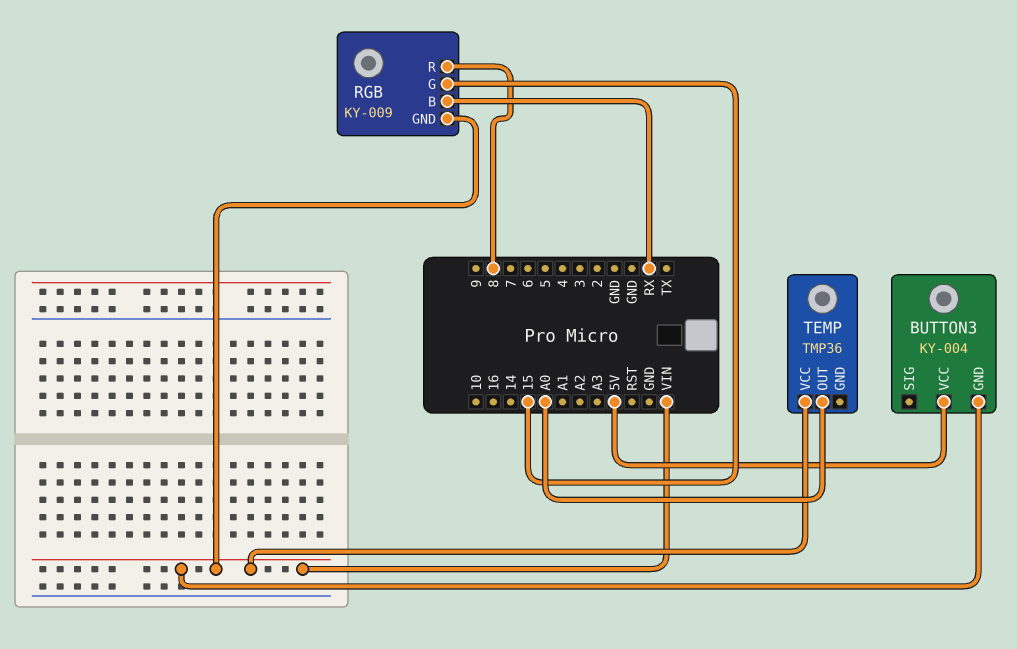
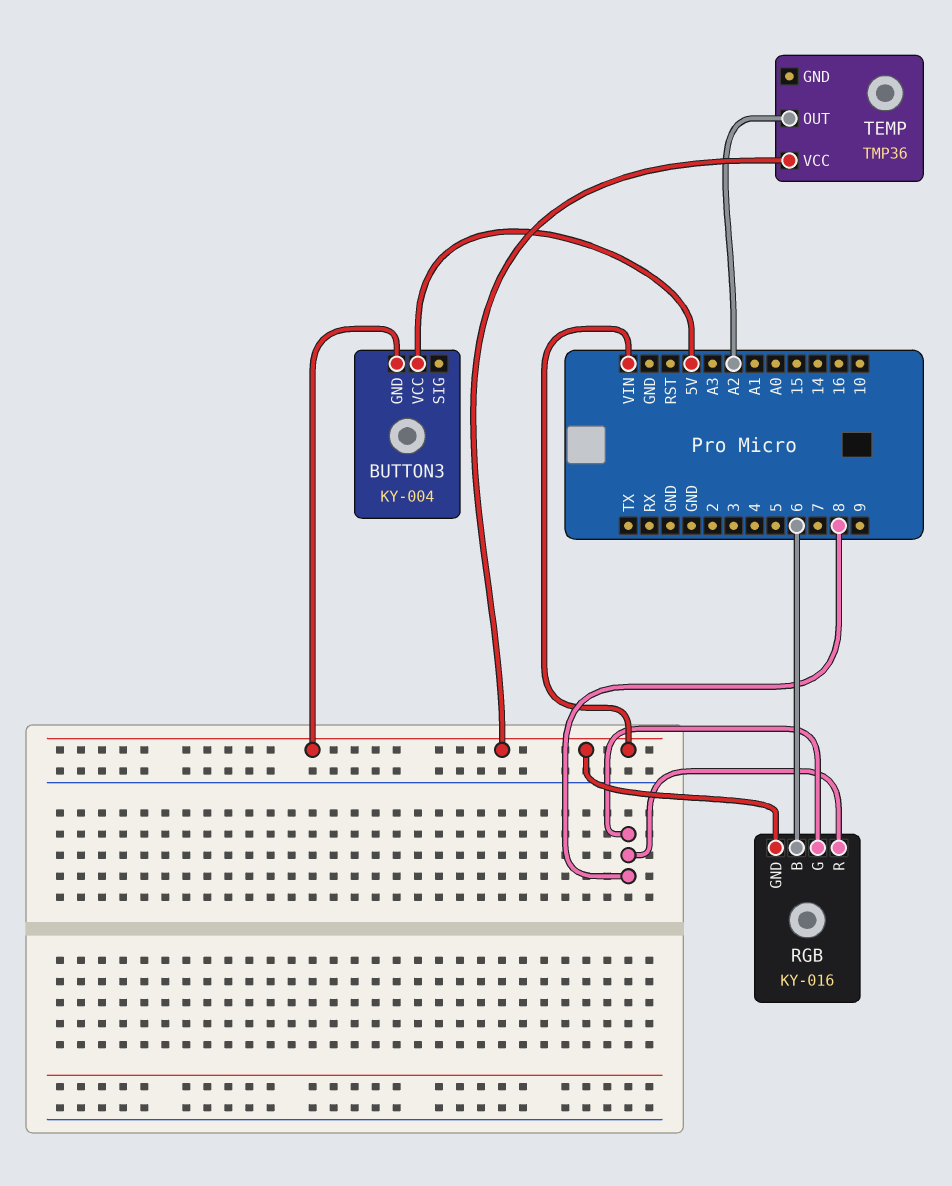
RGB: KY-009 -> KY-016
RGB pin B: RX -> 6
RGB pin G: 15 -> 8
TEMP pin OUT: A0 -> A2

